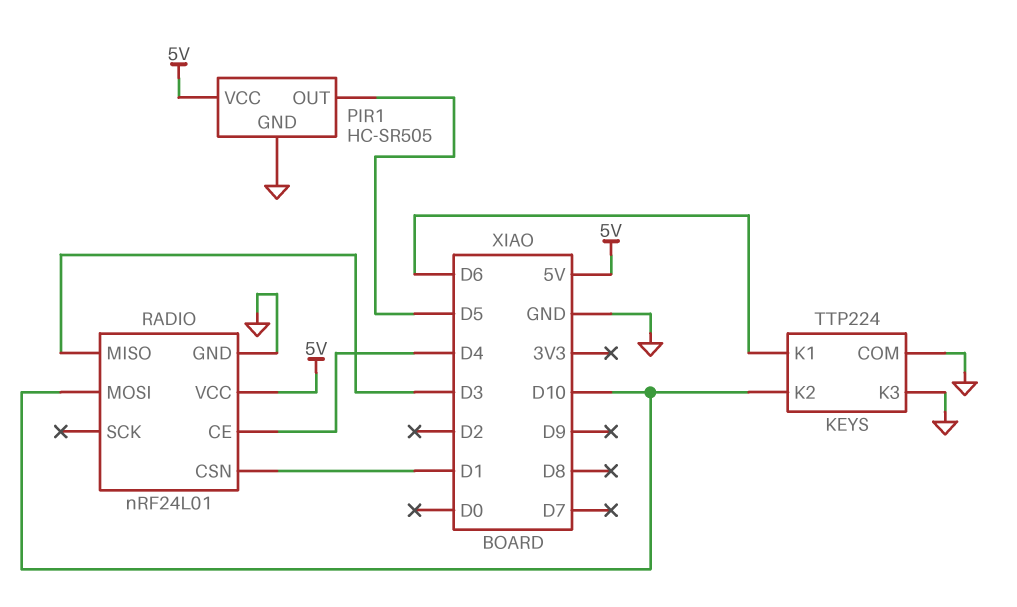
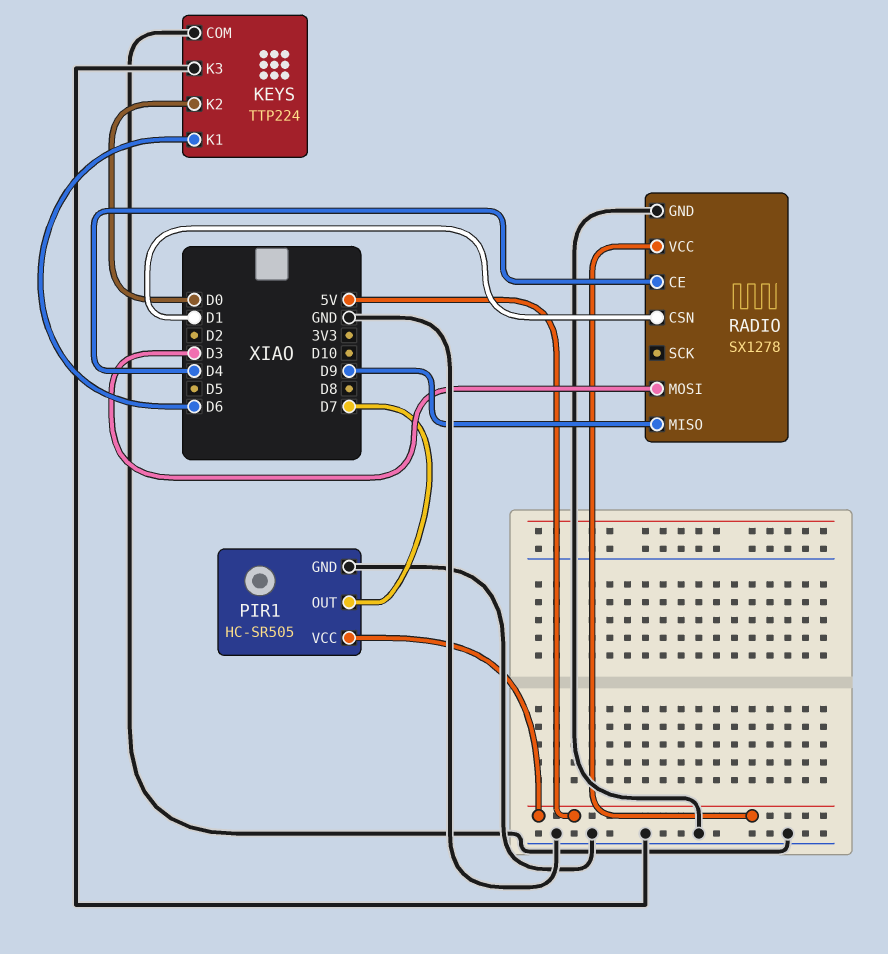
KEYS pin K2: D10 -> D0
PIR1 pin OUT: D5 -> D7
RADIO: nRF24L01 -> SX1278
RADIO pin MISO: D3 -> D9
RADIO pin MOSI: D10 -> D3

